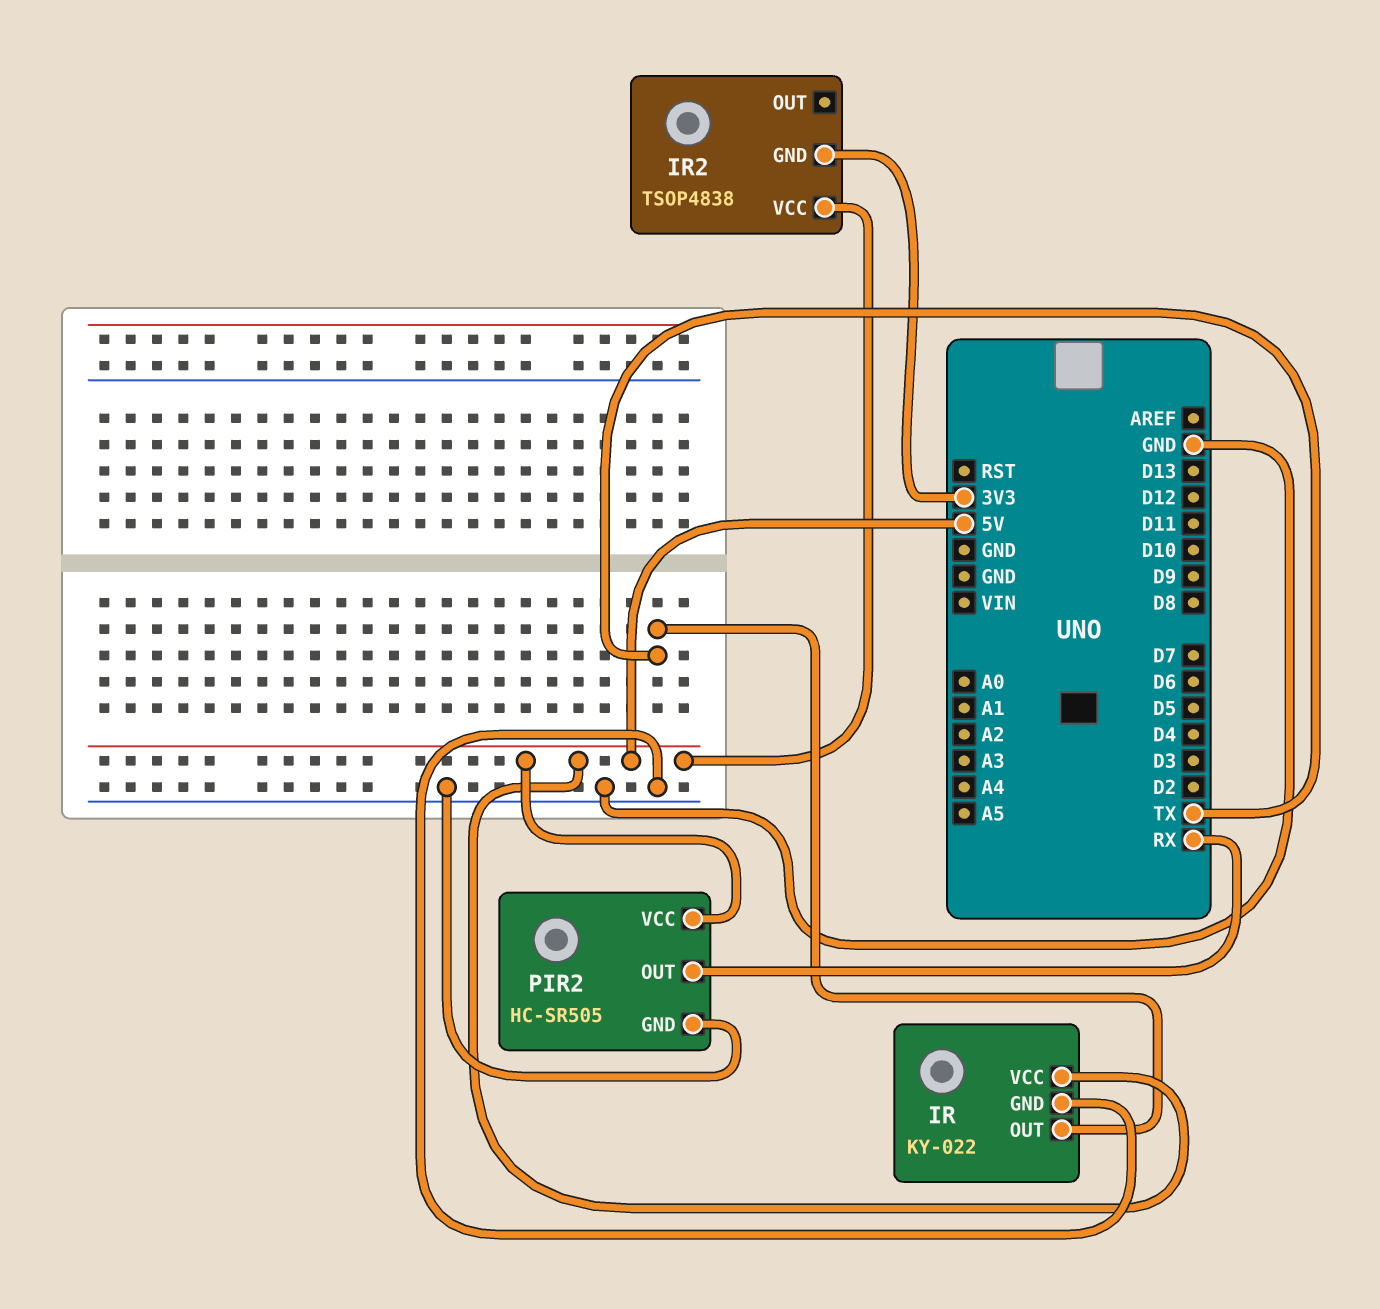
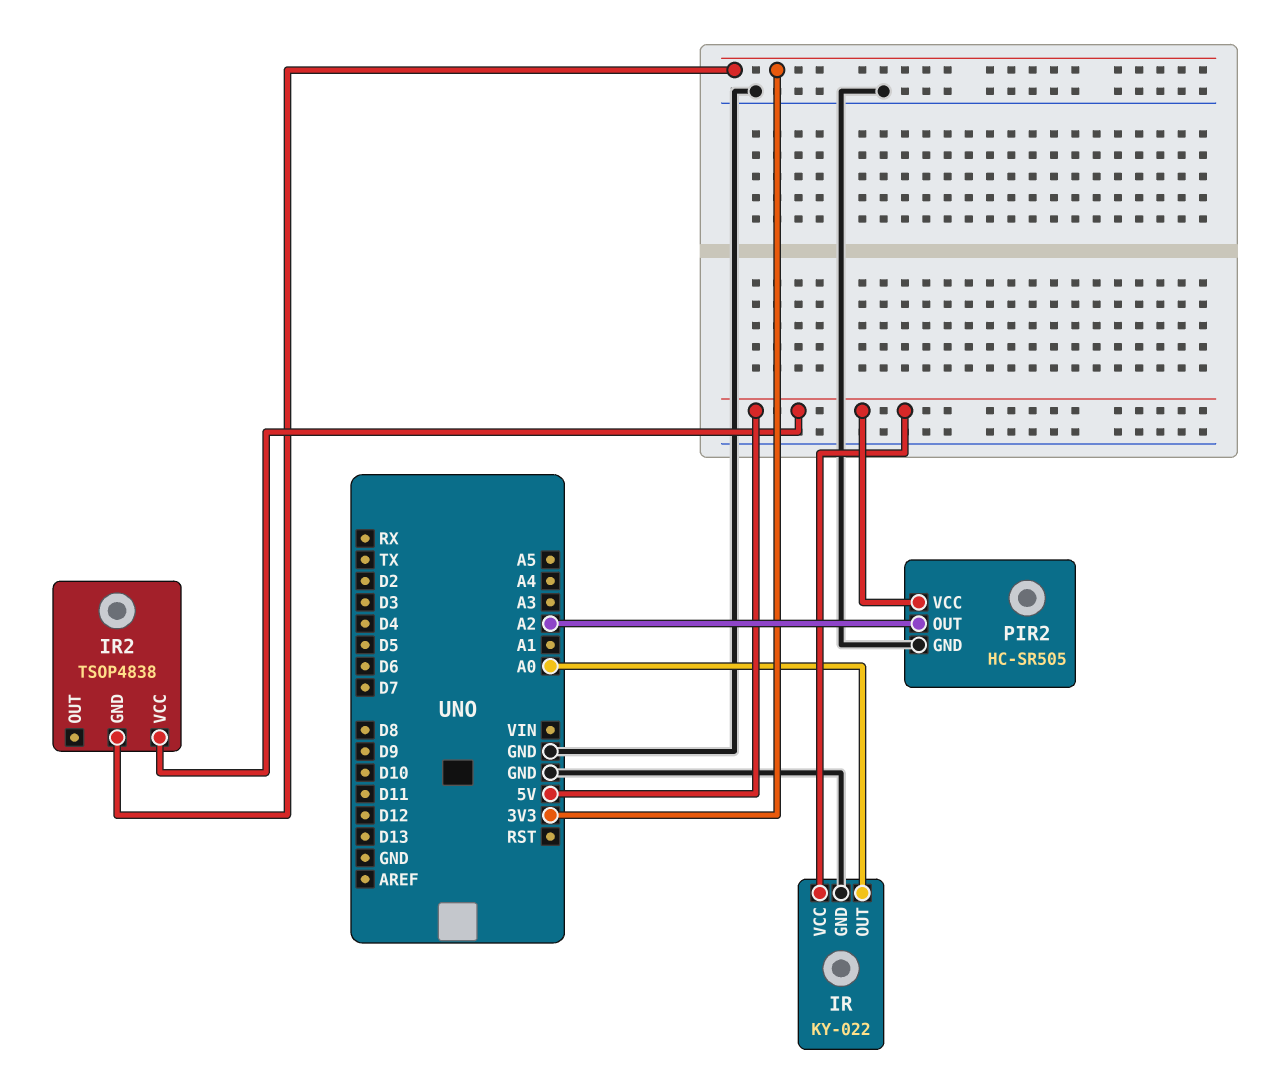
IR pin OUT: TX -> A0
PIR2 pin OUT: RX -> A2

